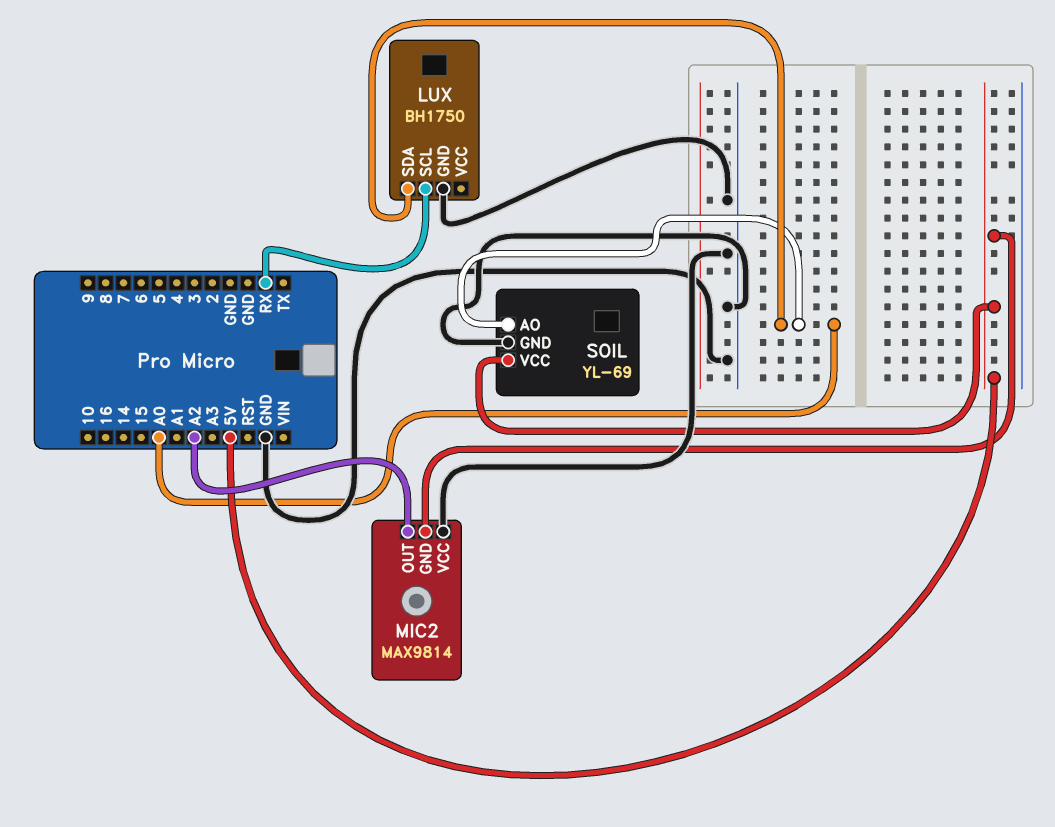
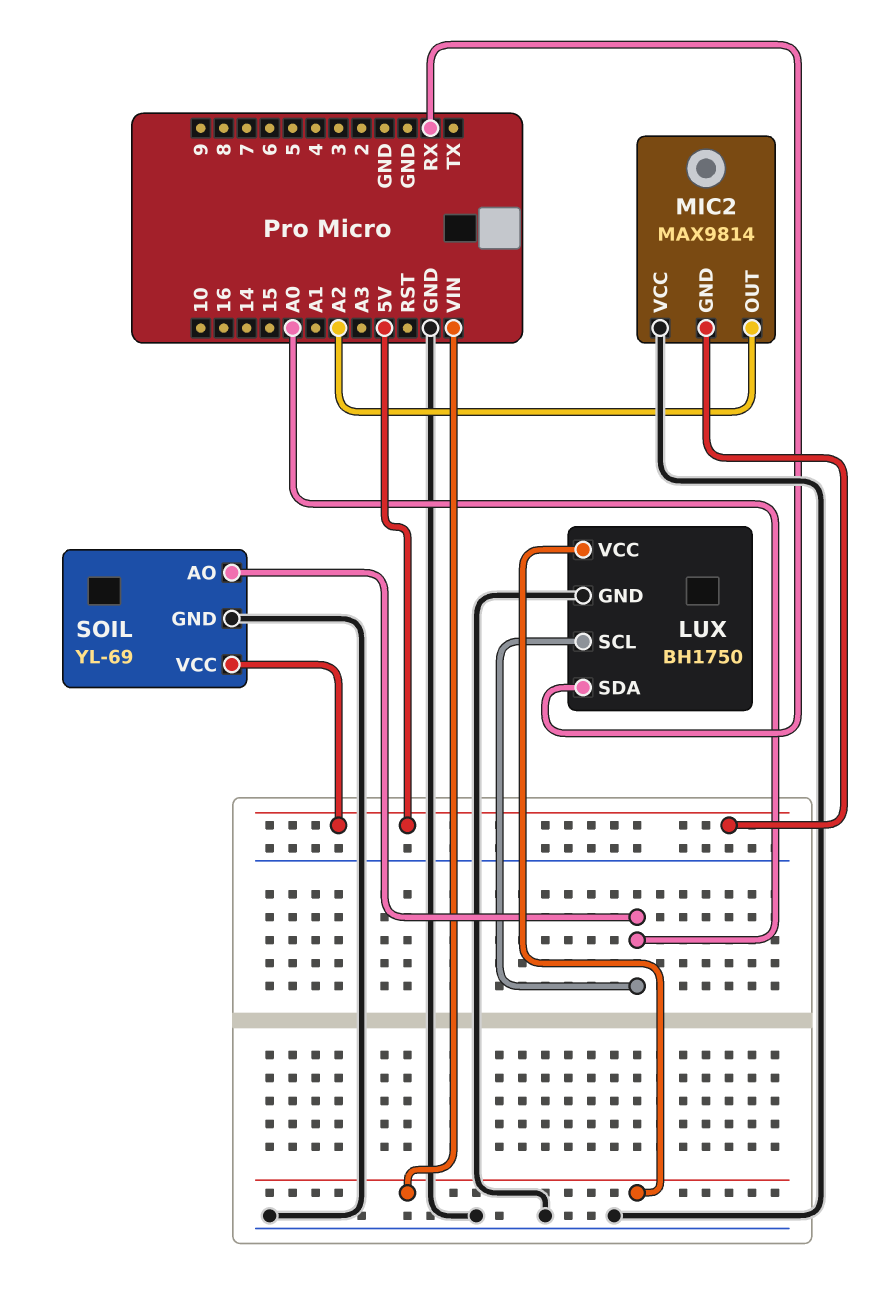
LUX pin SCL: RX -> A0
LUX pin SDA: A0 -> RX
LUX pin VCC: none -> VIN

